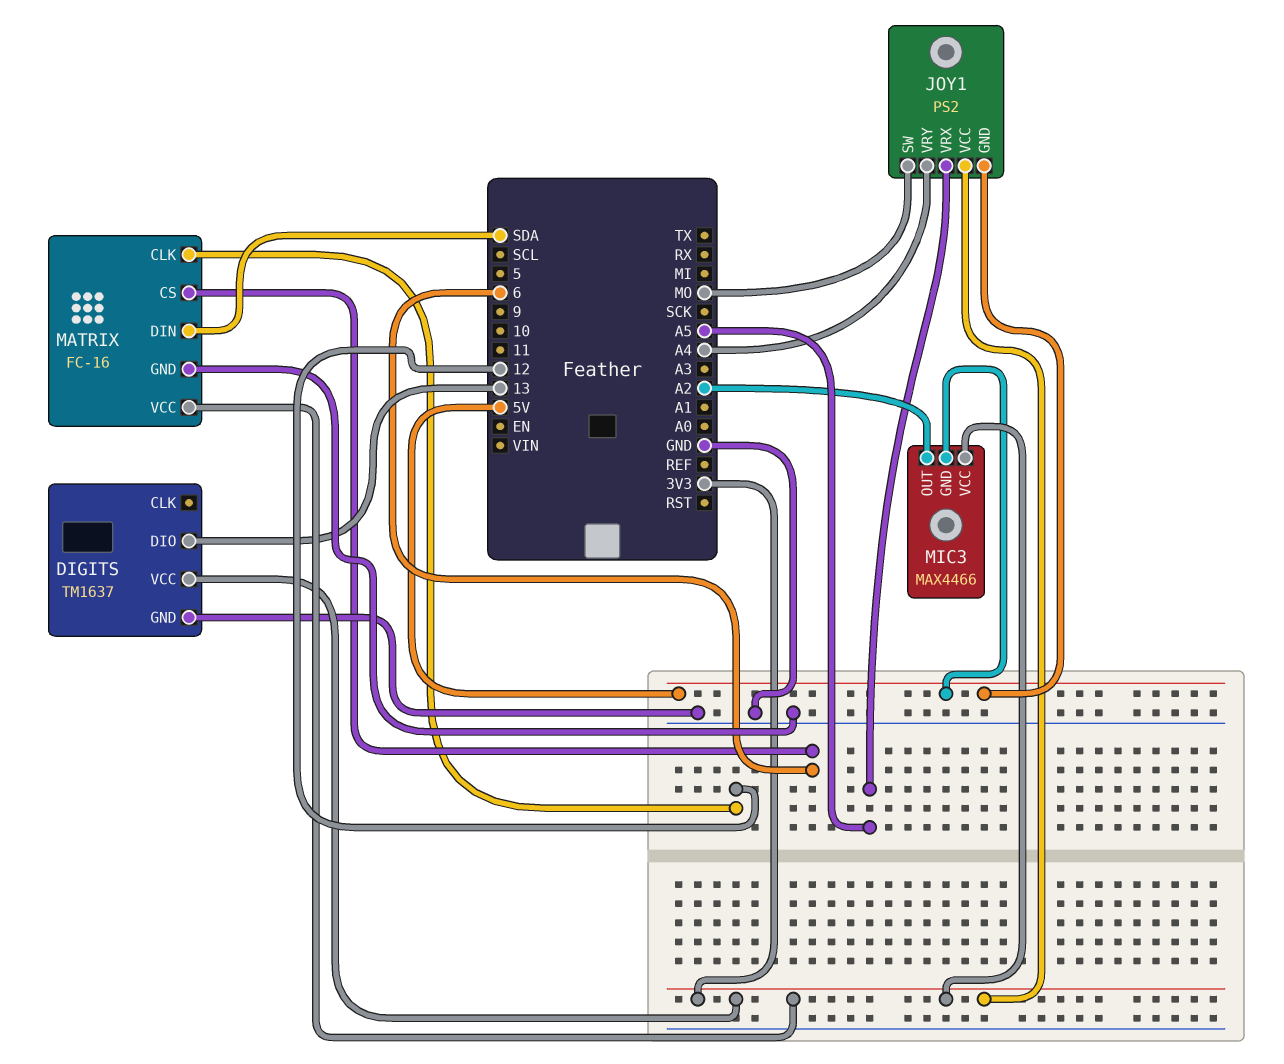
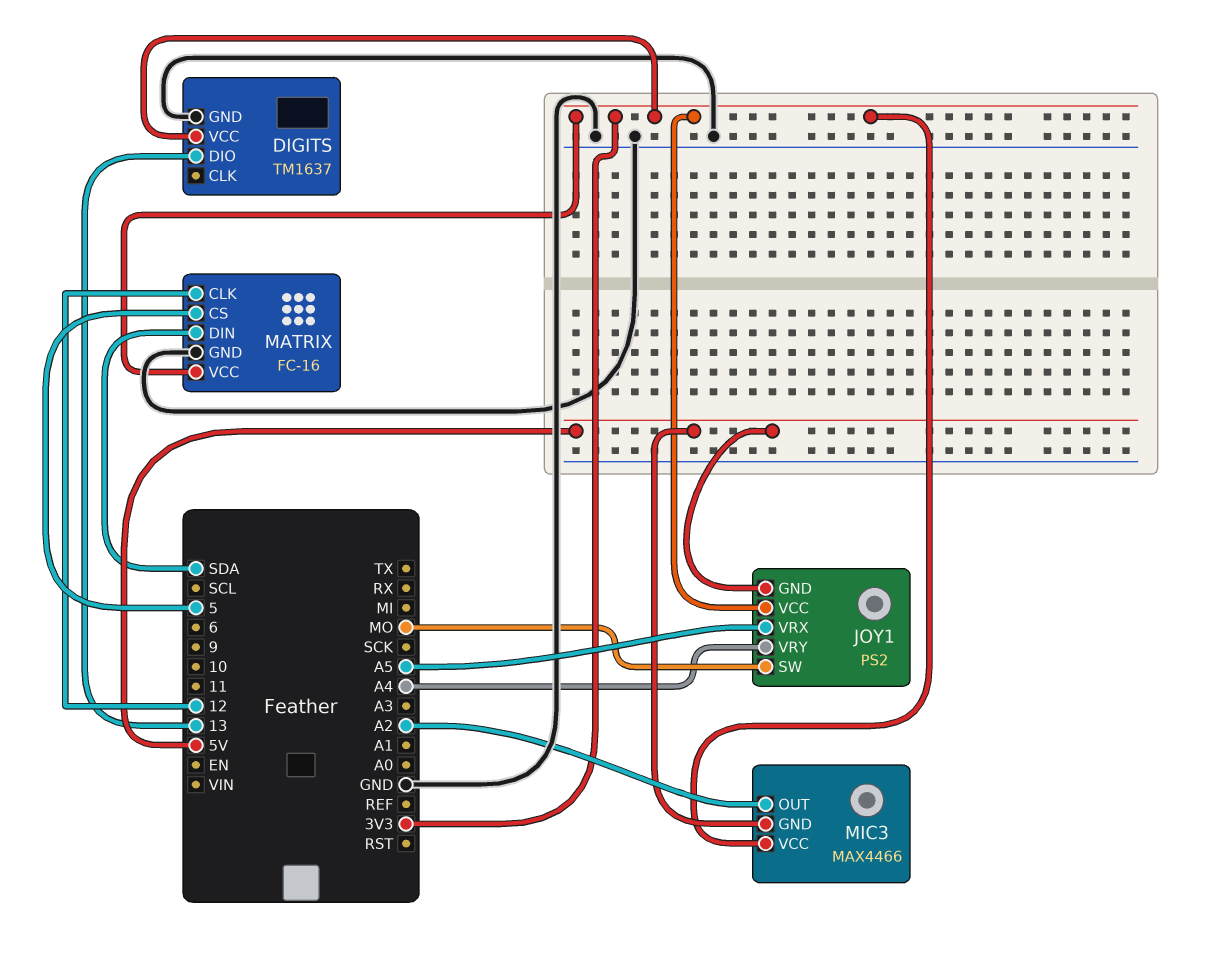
MATRIX pin CS: 6 -> 5

